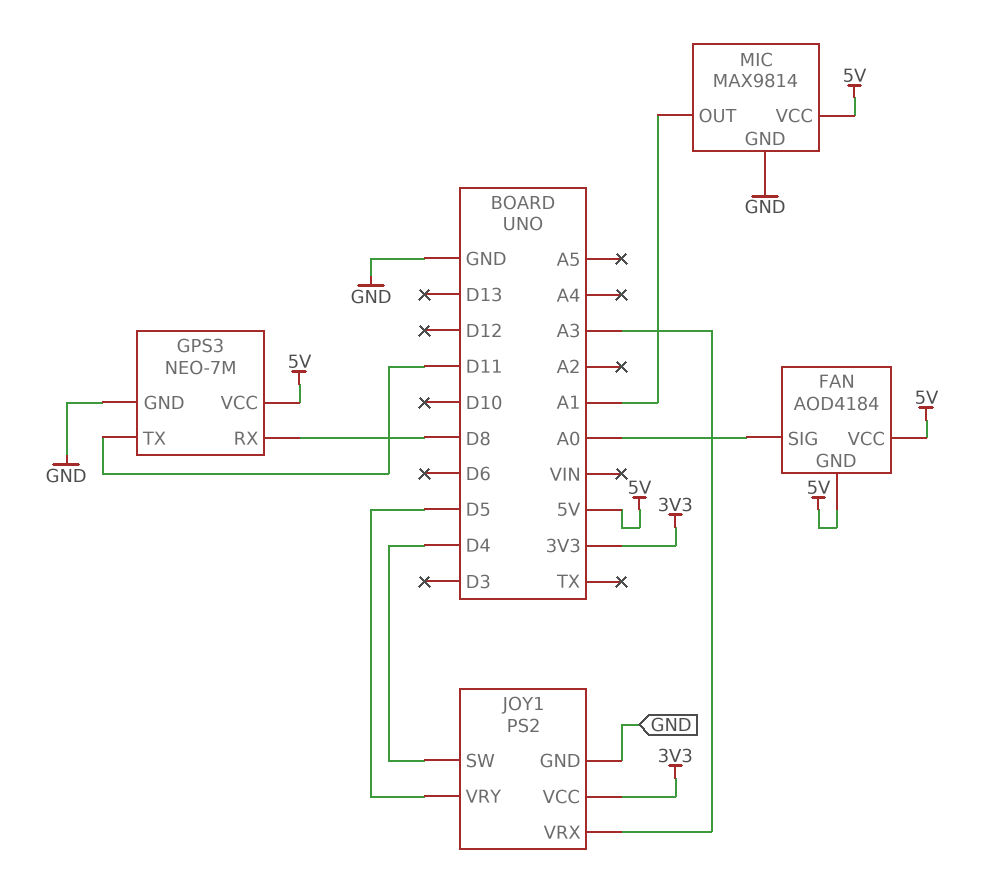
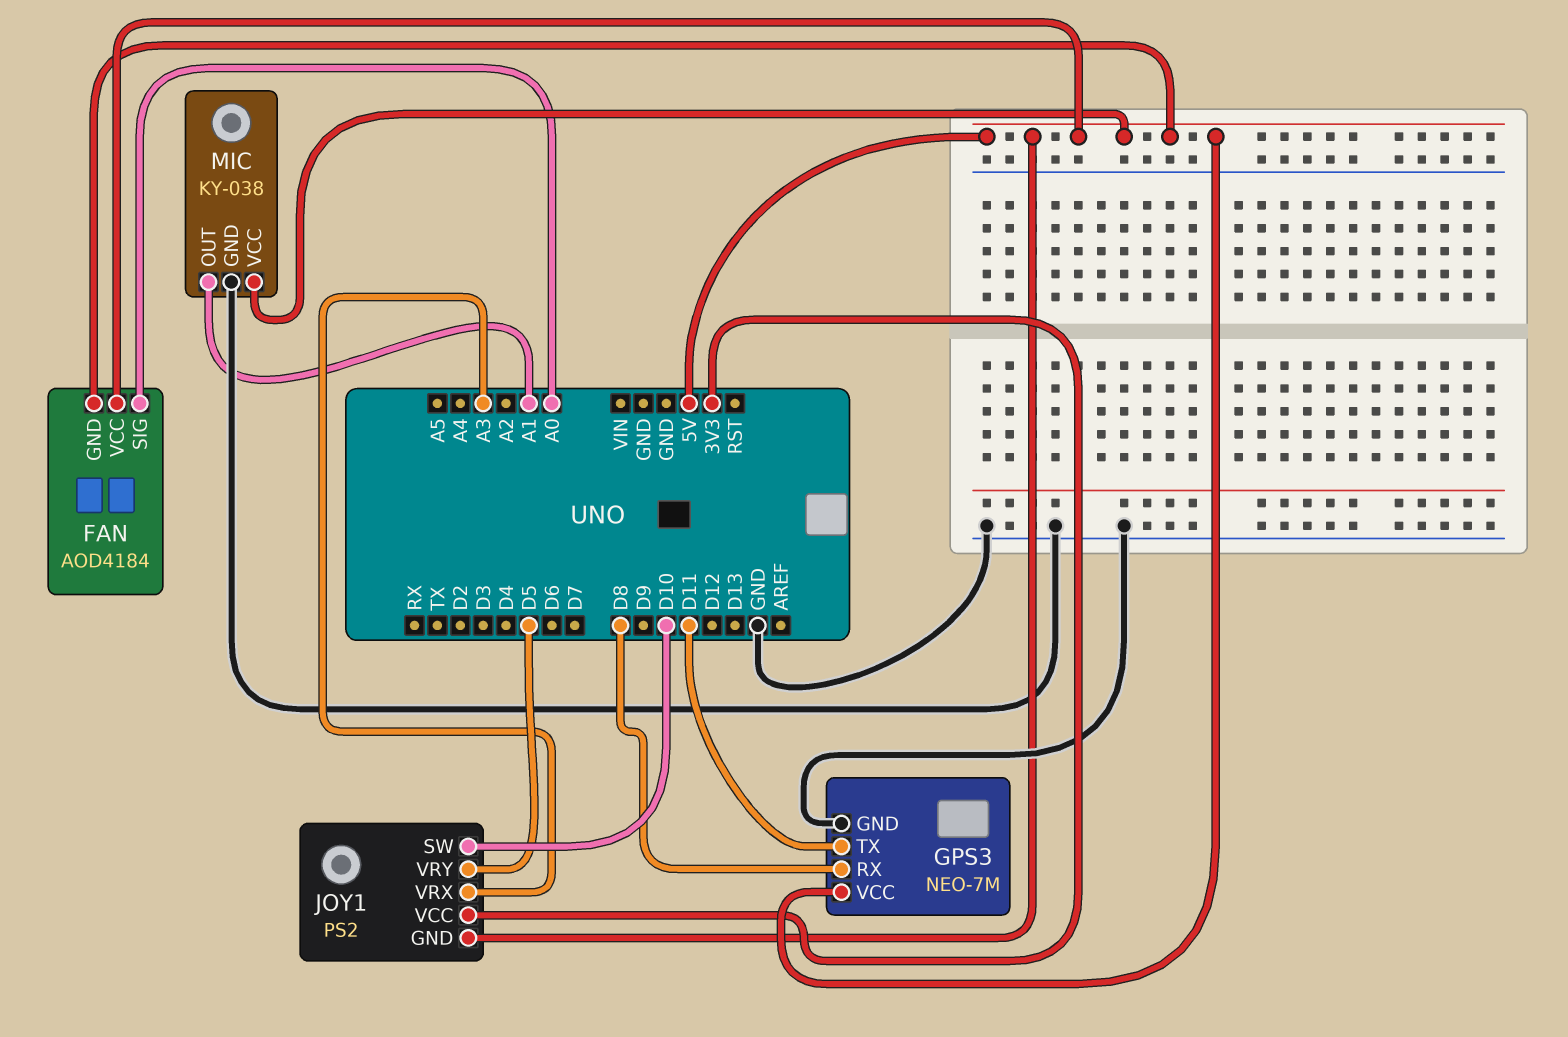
JOY1 pin GND: GND -> 5V
JOY1 pin SW: D4 -> D10
MIC: MAX9814 -> KY-038

